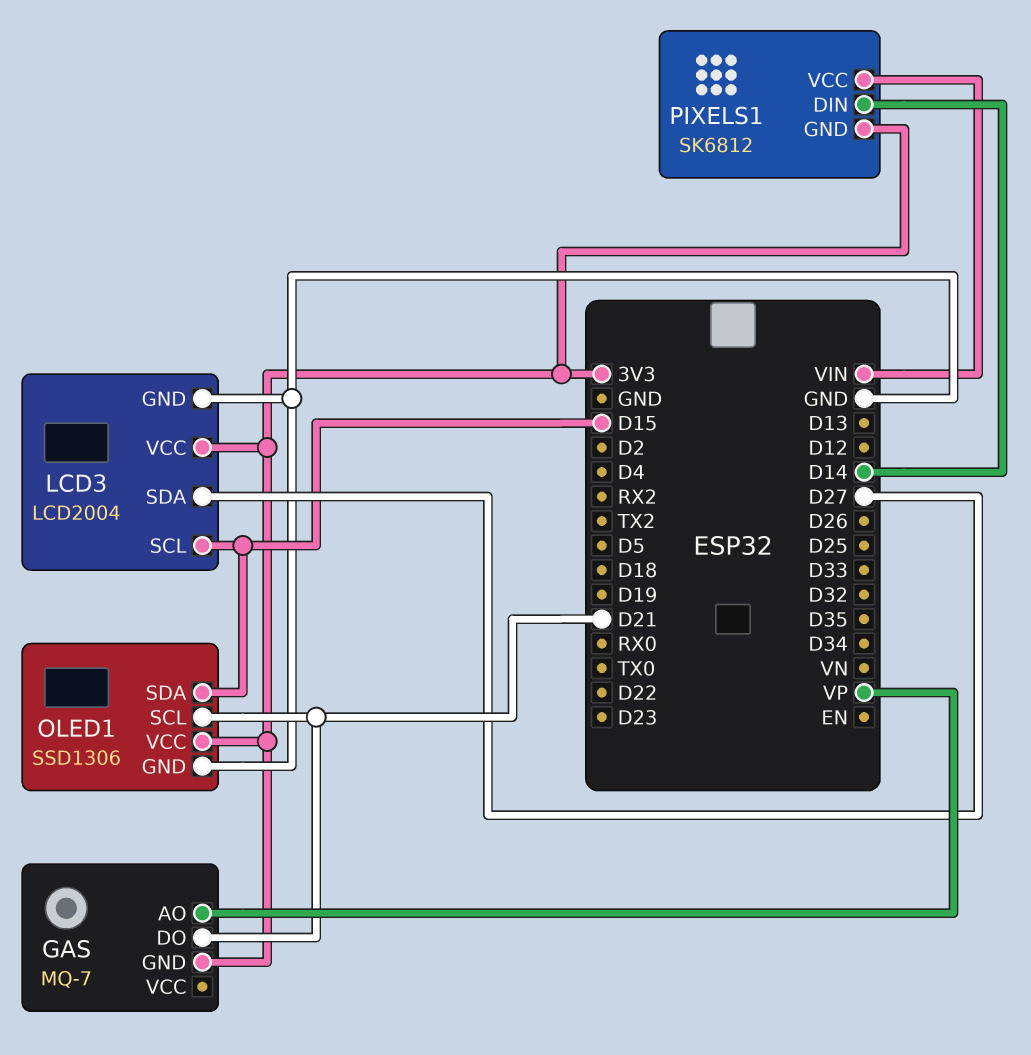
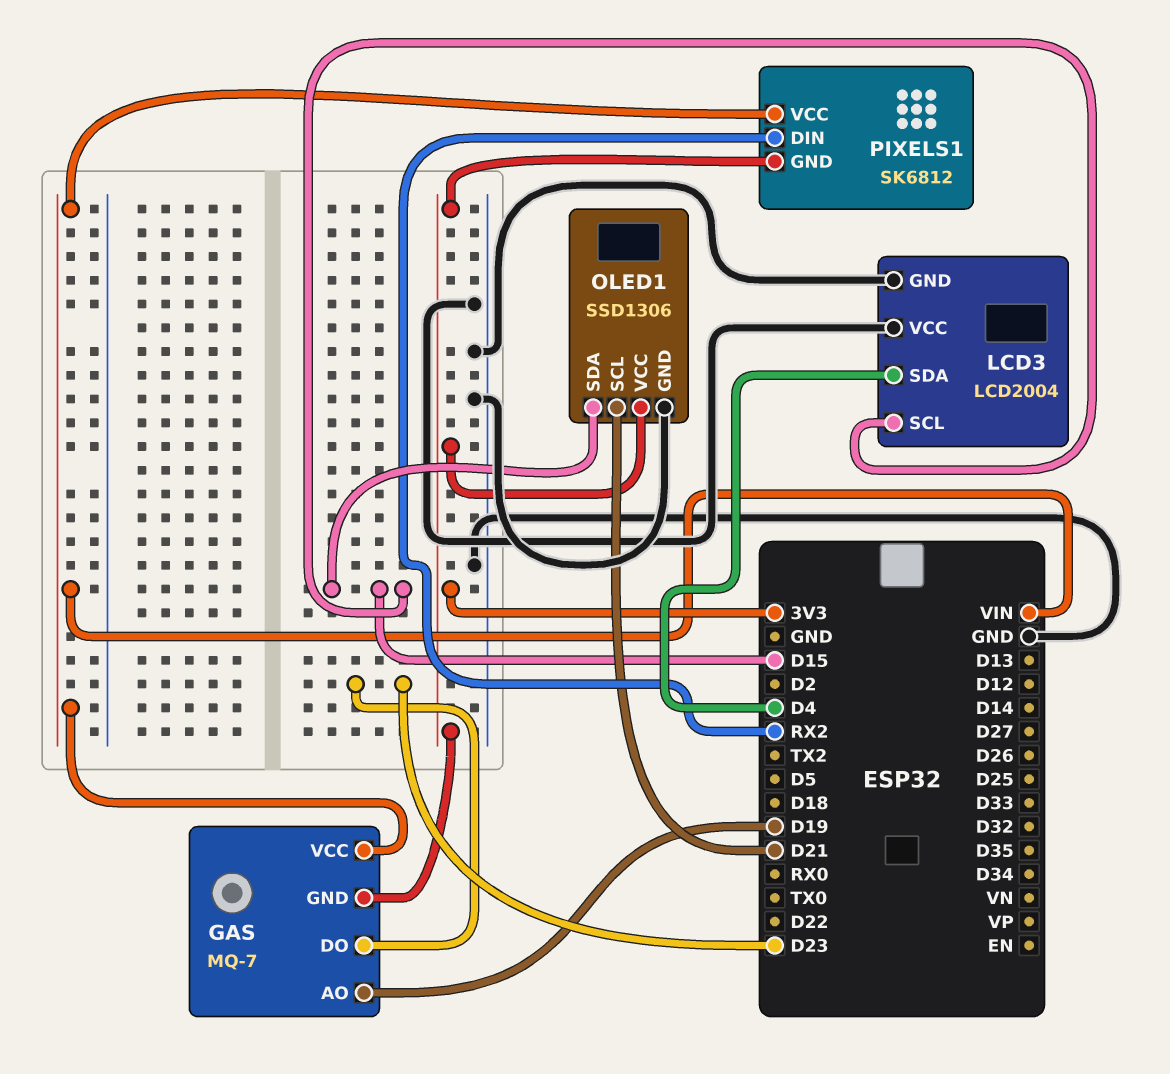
GAS pin AO: VP -> D19
GAS pin DO: D21 -> D23
GAS pin VCC: none -> VIN
LCD3 pin SDA: D27 -> D4
LCD3 pin VCC: 3V3 -> GND
PIXELS1 pin DIN: D14 -> RX2

